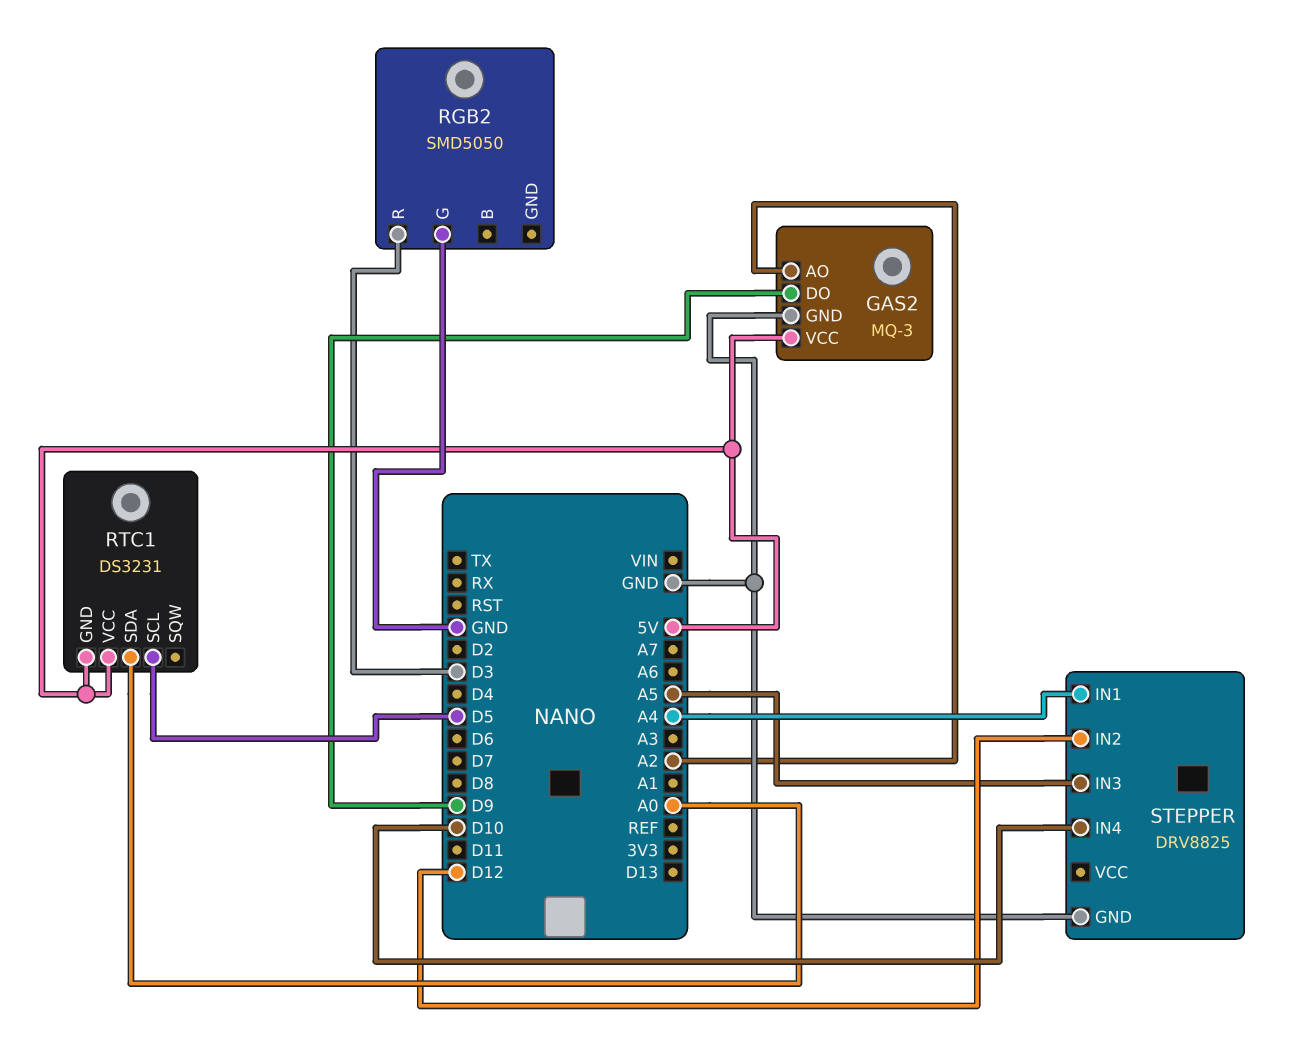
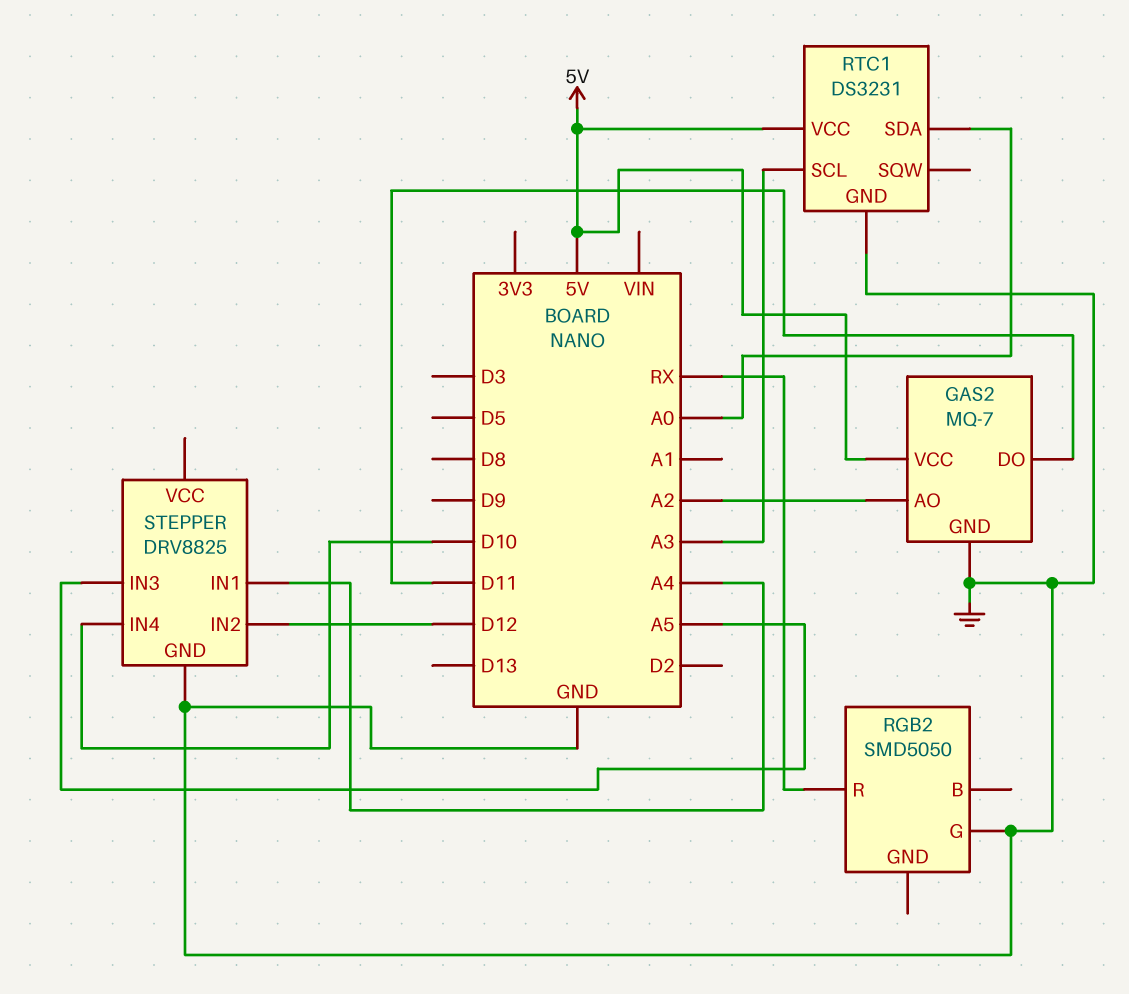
GAS2: MQ-3 -> MQ-7
GAS2 pin DO: D9 -> D11
RGB2 pin R: D3 -> RX
RTC1 pin GND: 5V -> GND
RTC1 pin SCL: D5 -> A3

